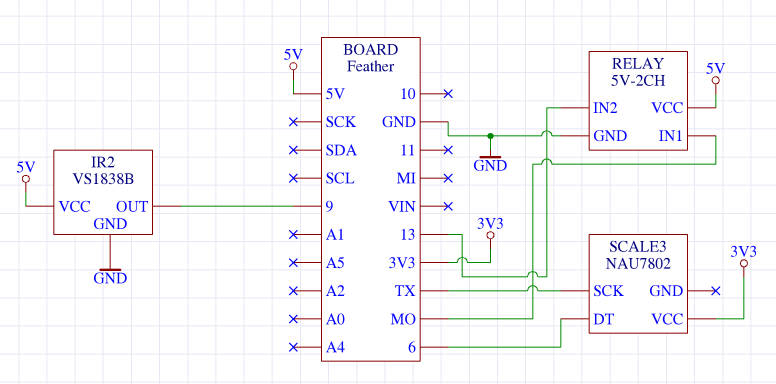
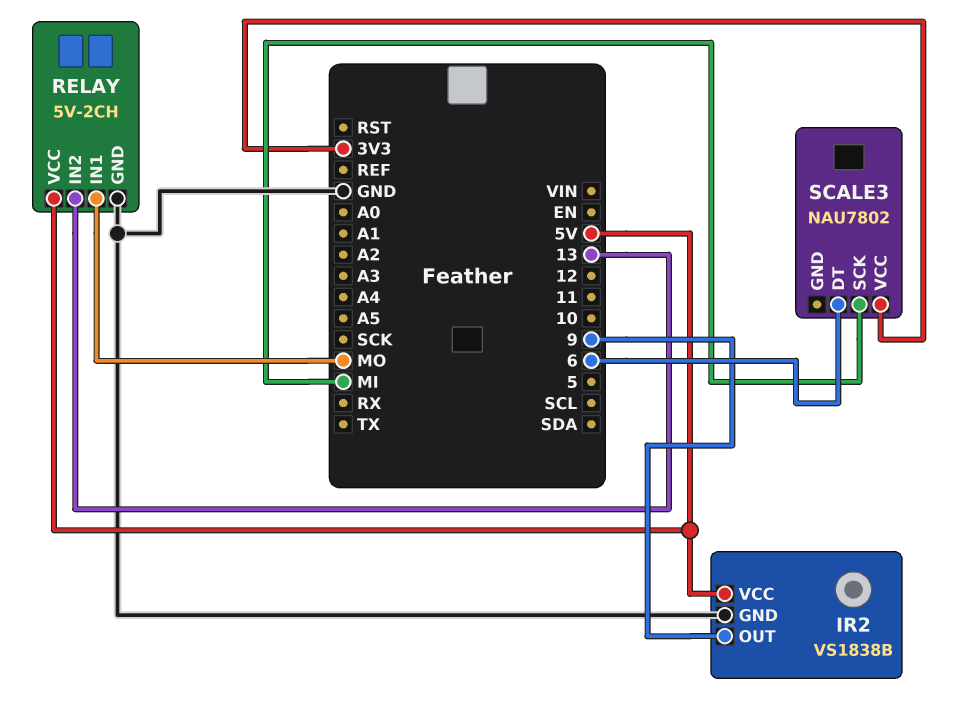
SCALE3 pin SCK: TX -> MI

